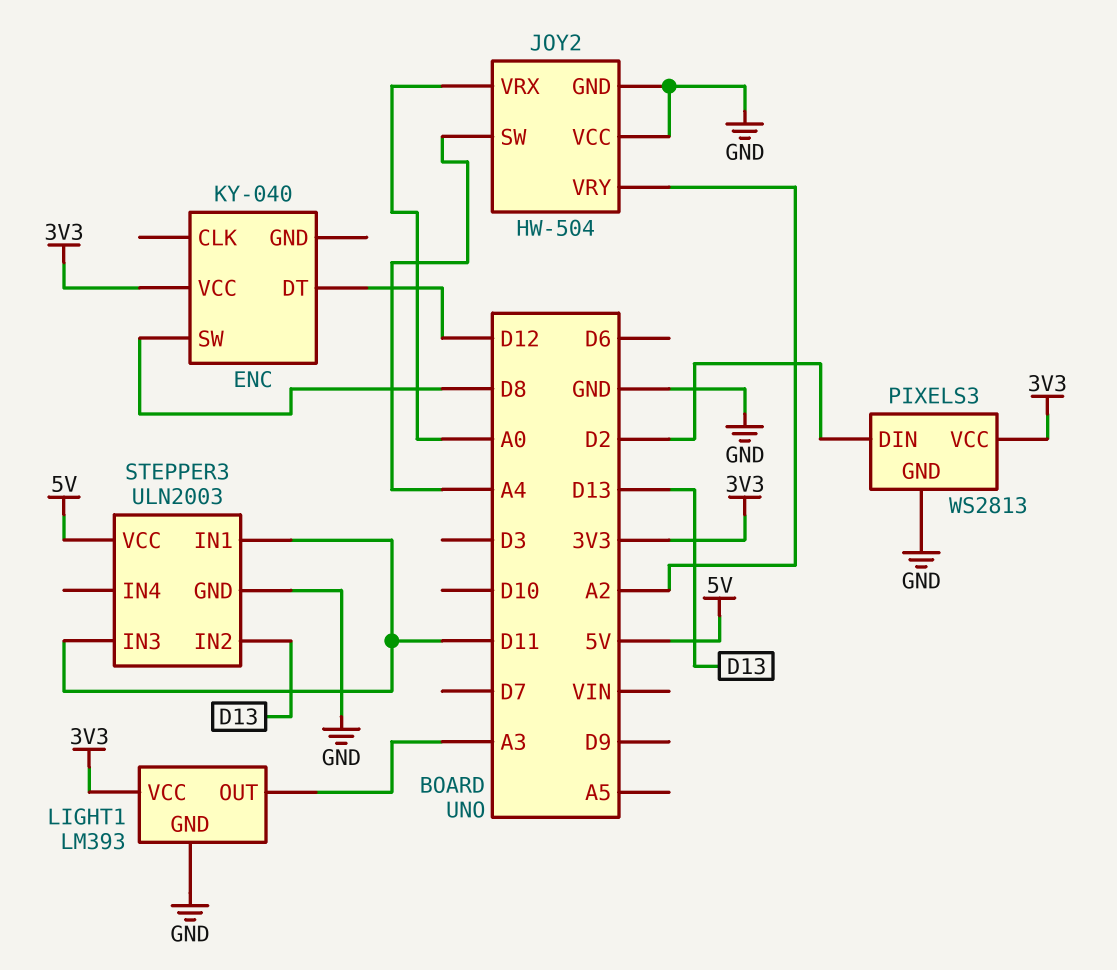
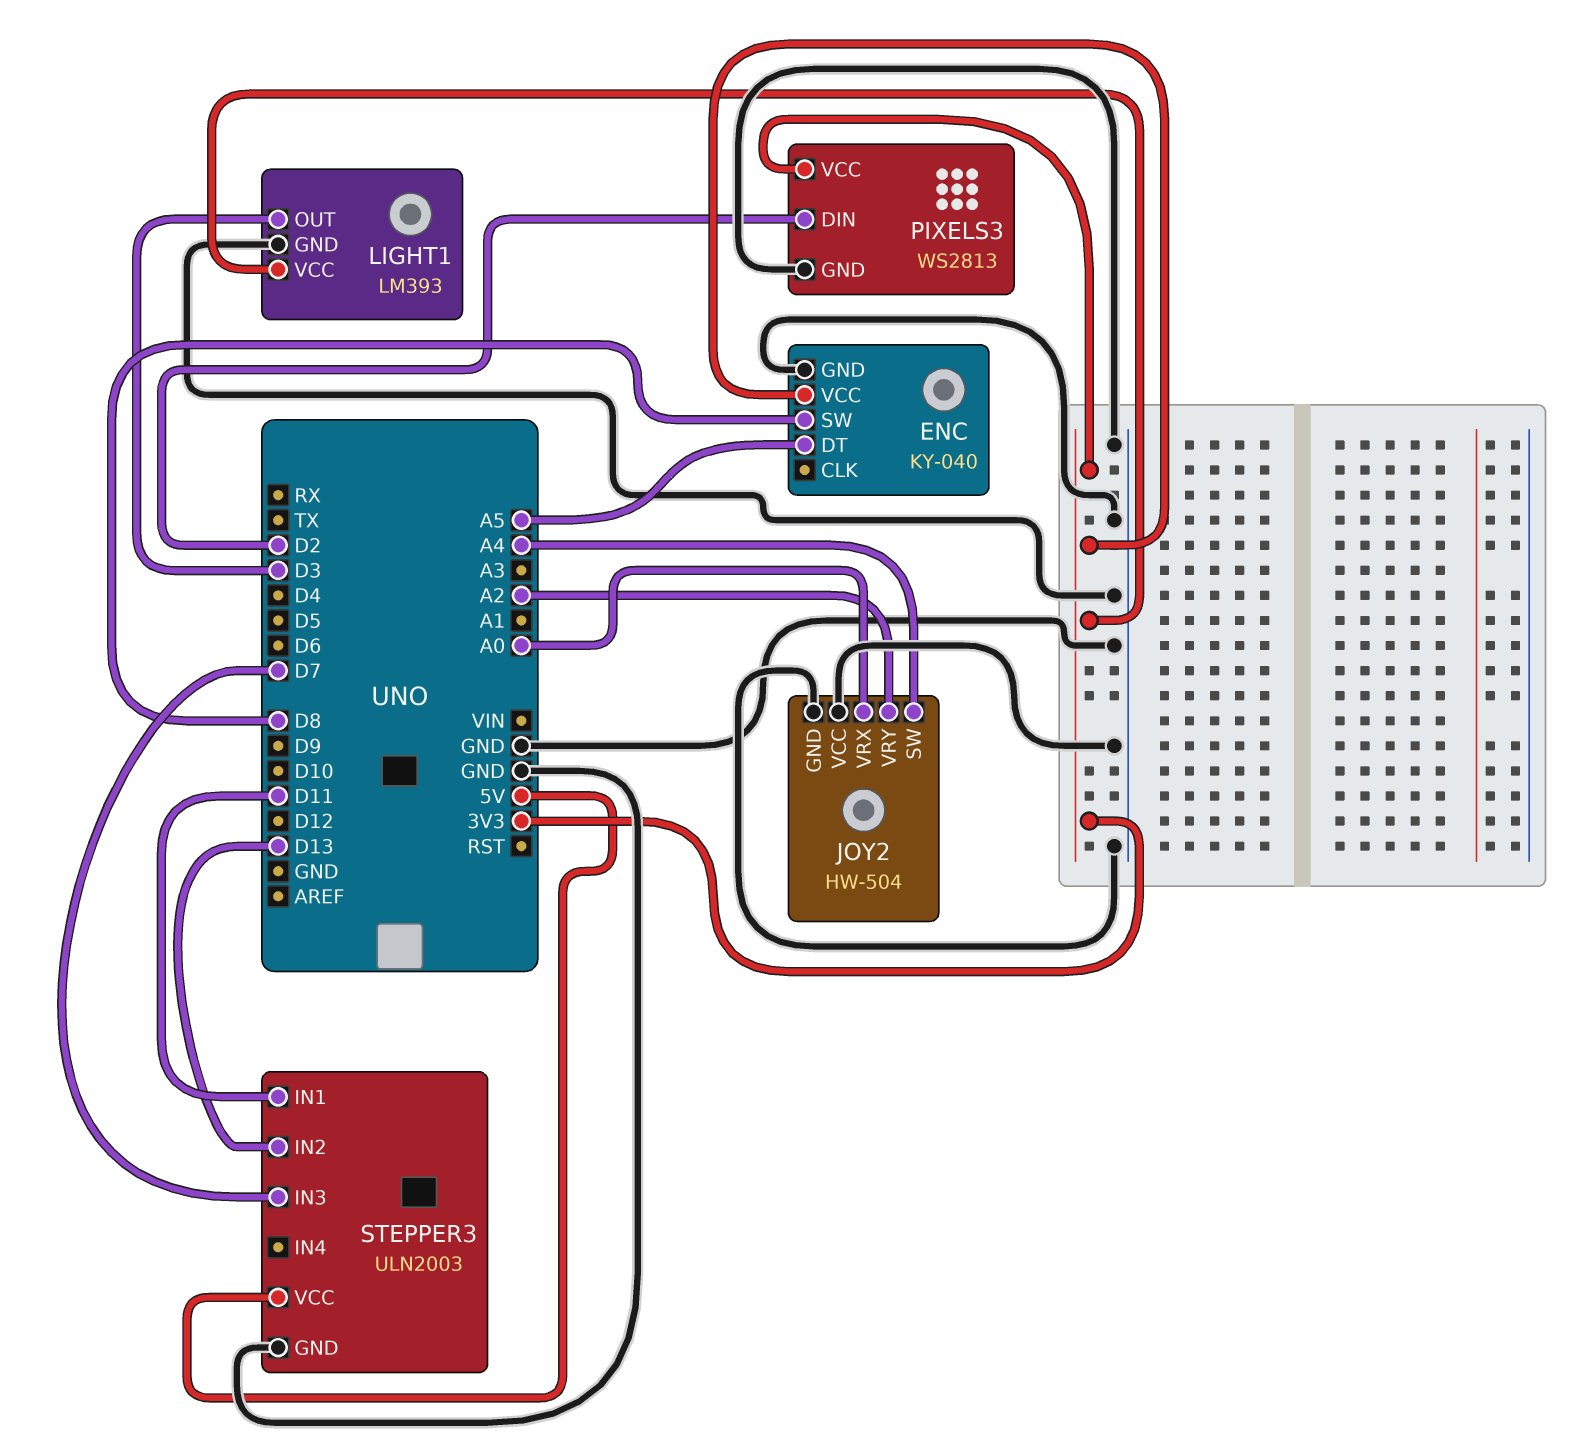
ENC pin DT: D12 -> A5
ENC pin GND: none -> GND
LIGHT1 pin OUT: A3 -> D3
STEPPER3 pin IN3: D11 -> D7

